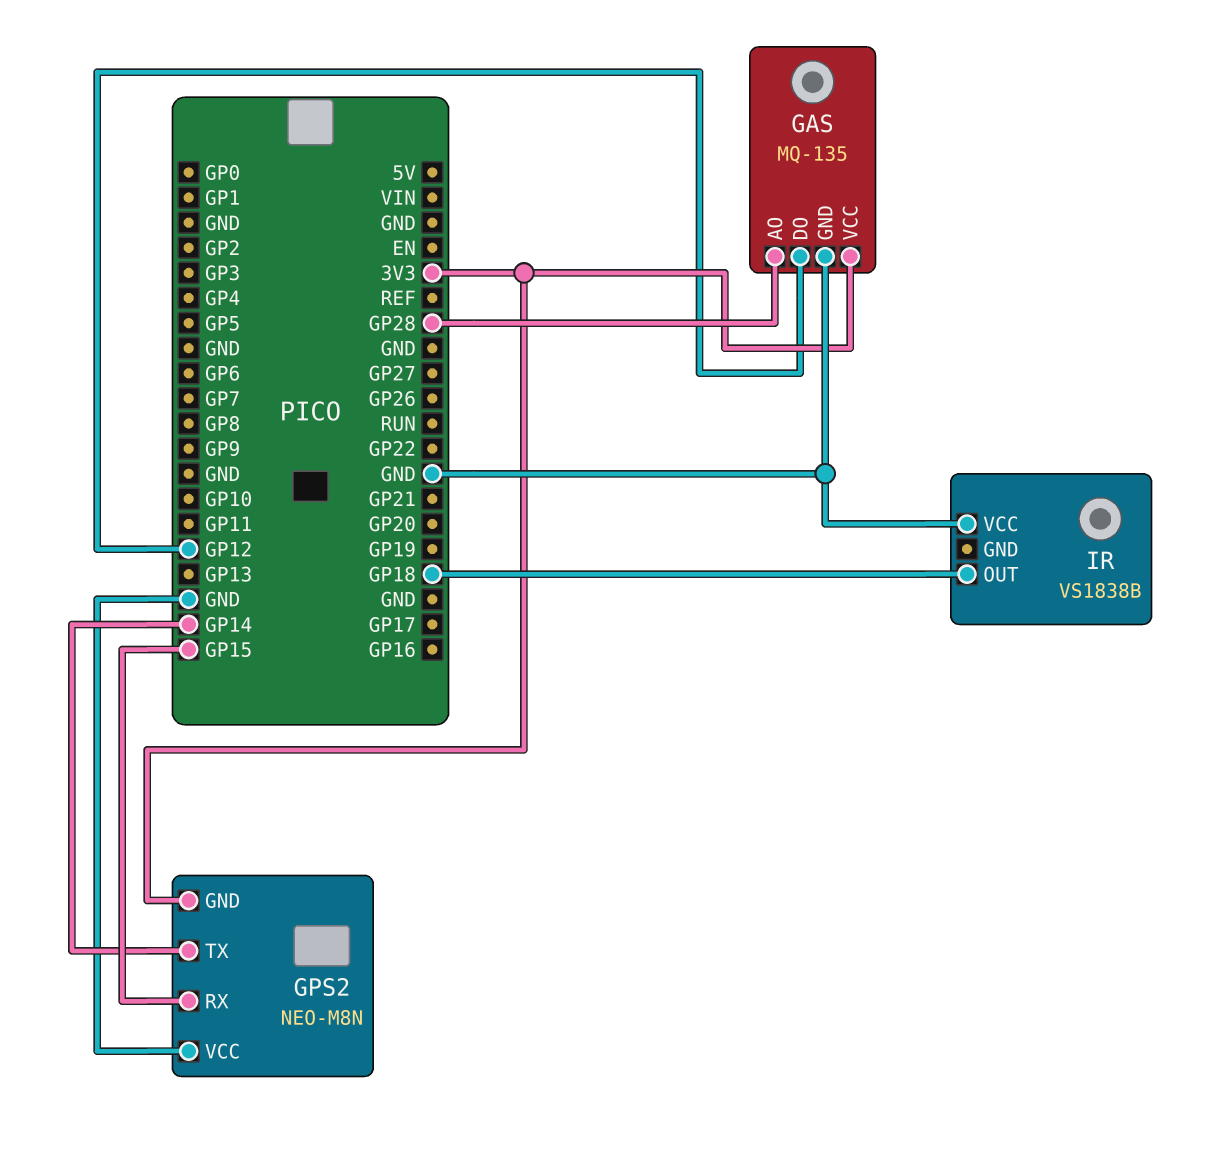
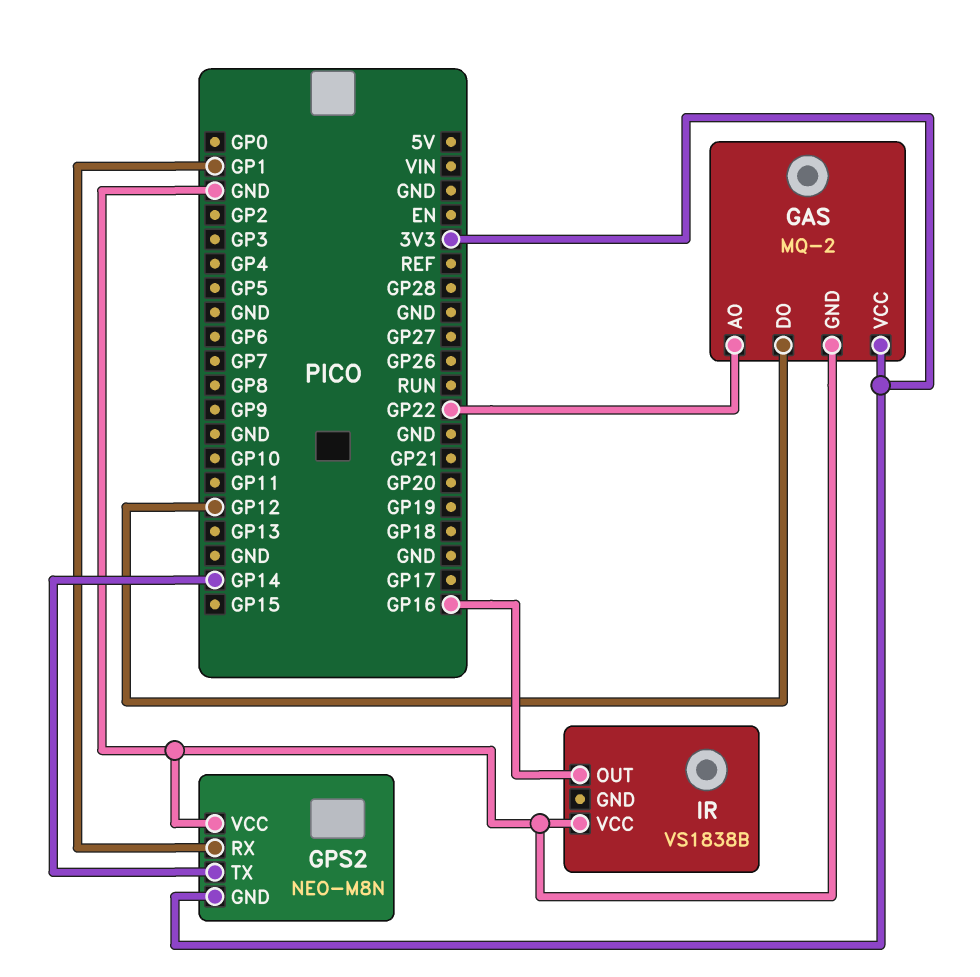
GAS: MQ-135 -> MQ-2
GAS pin AO: GP28 -> GP22
GPS2 pin RX: GP15 -> GP1
IR pin OUT: GP18 -> GP16

